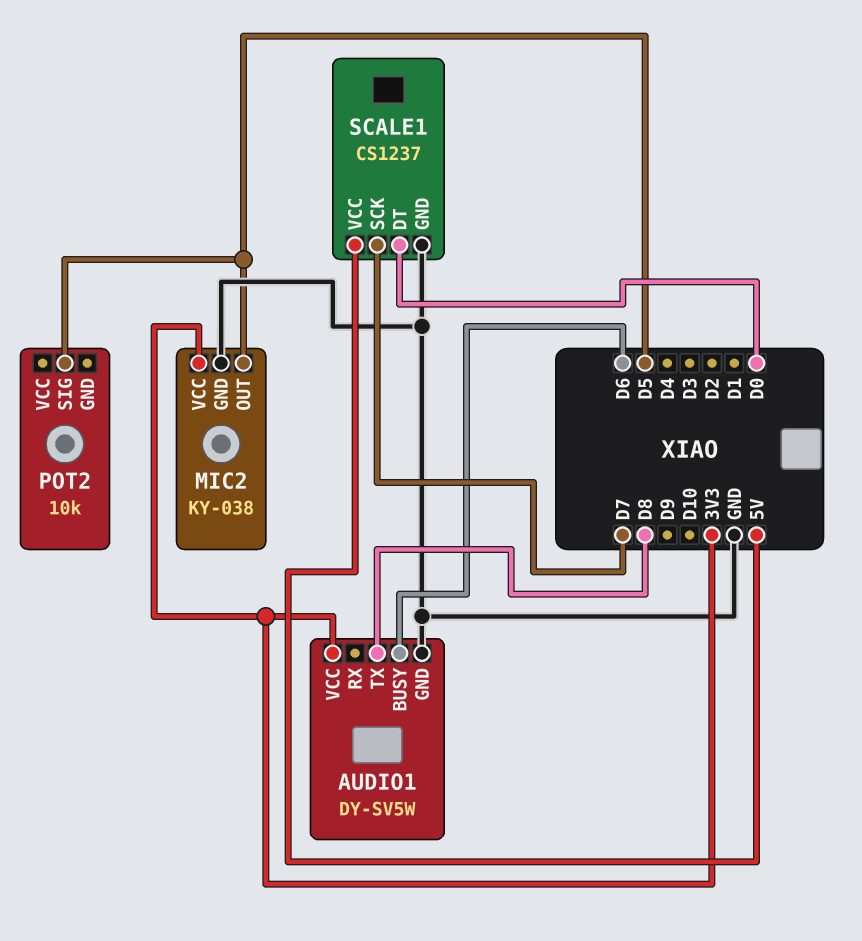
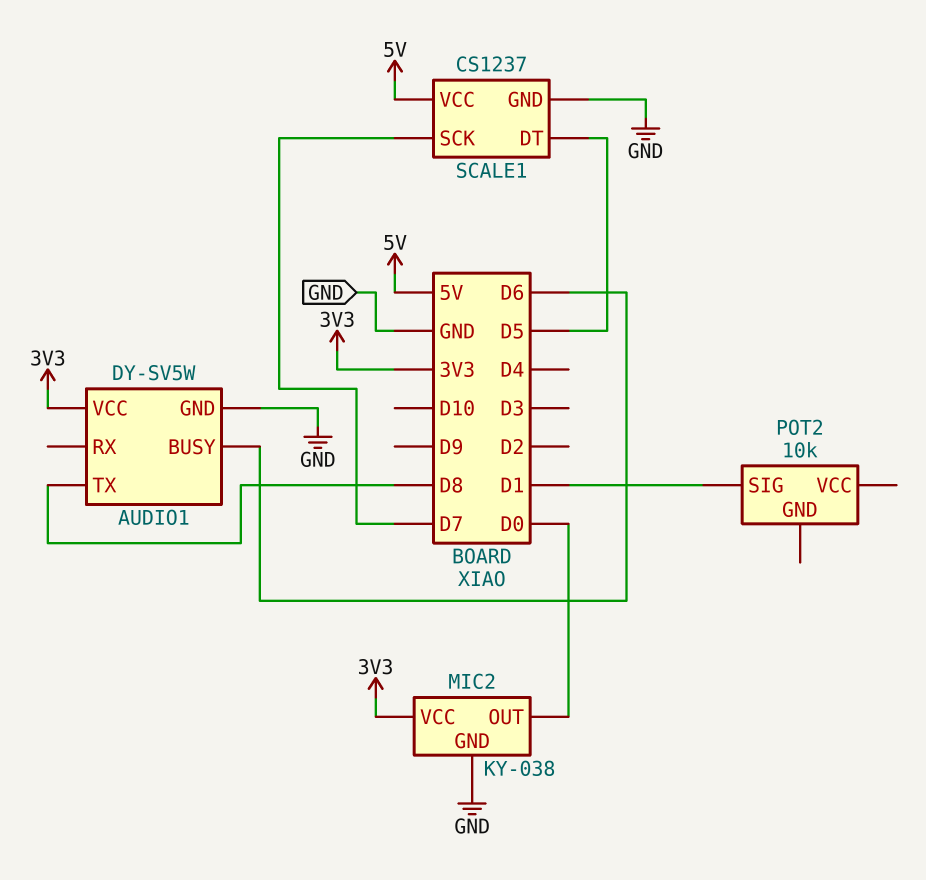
MIC2 pin OUT: D5 -> D0
POT2 pin SIG: D5 -> D1
SCALE1 pin DT: D0 -> D5

